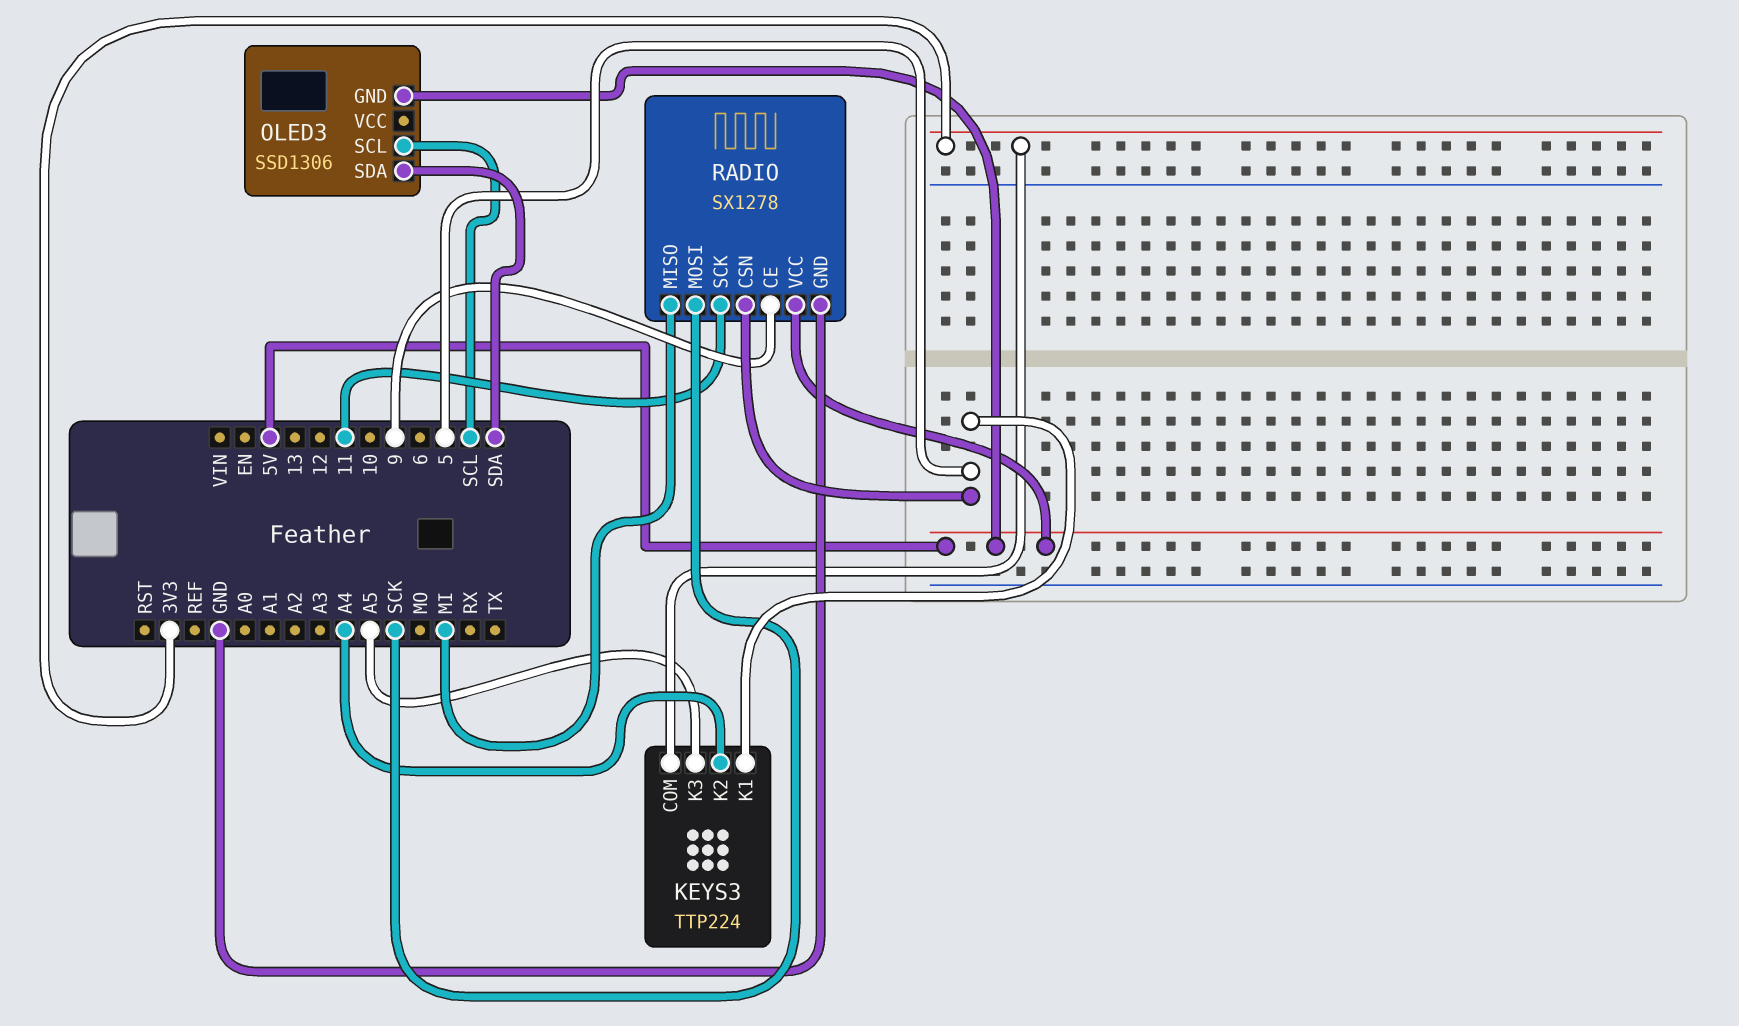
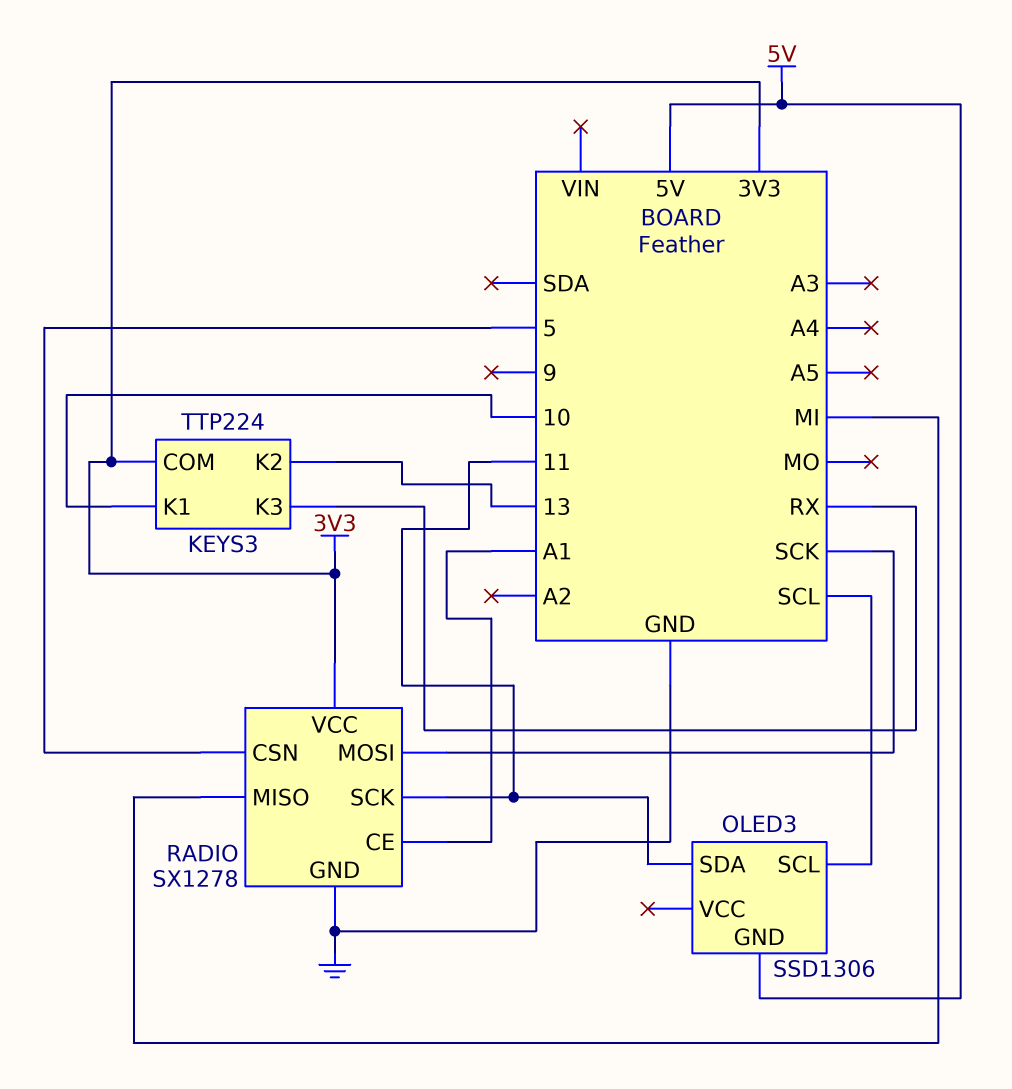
KEYS3 pin K1: 5 -> 10
KEYS3 pin K2: A4 -> 13
KEYS3 pin K3: A5 -> RX
OLED3 pin SDA: SDA -> 11
RADIO pin CE: 9 -> A1
RADIO pin VCC: 5V -> 3V3

